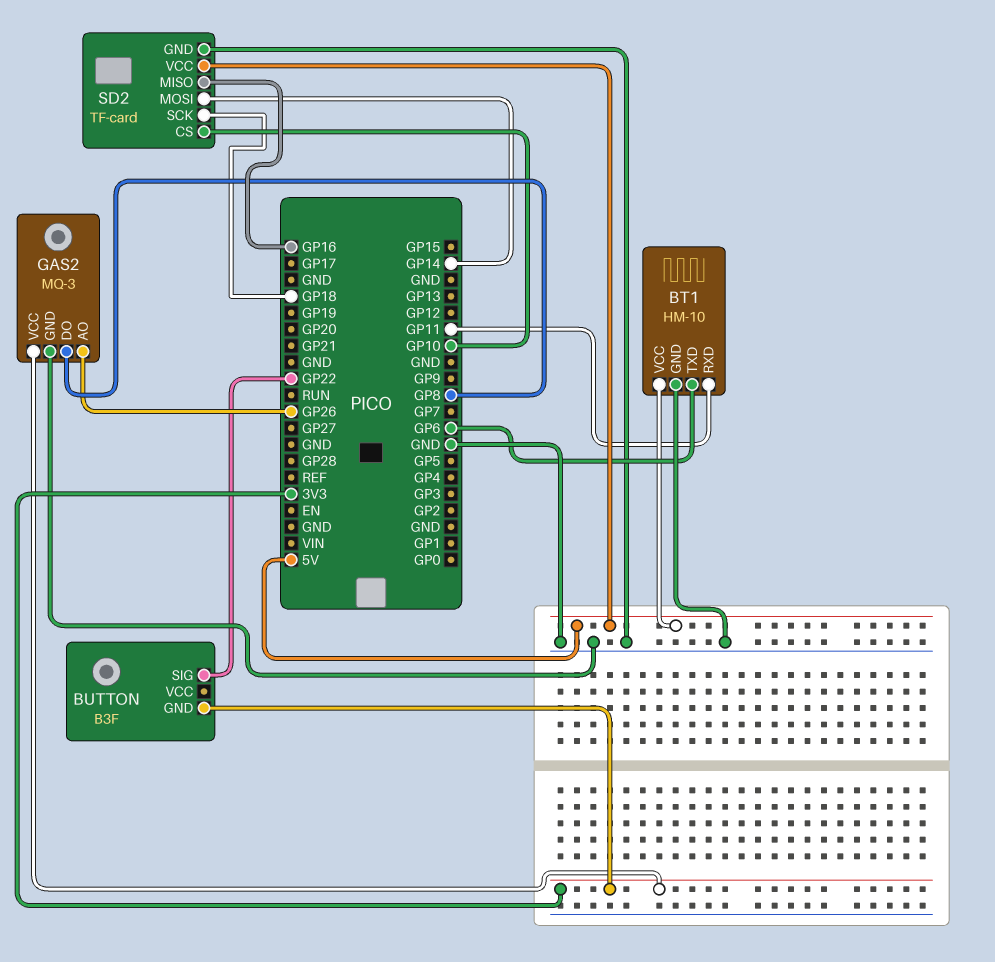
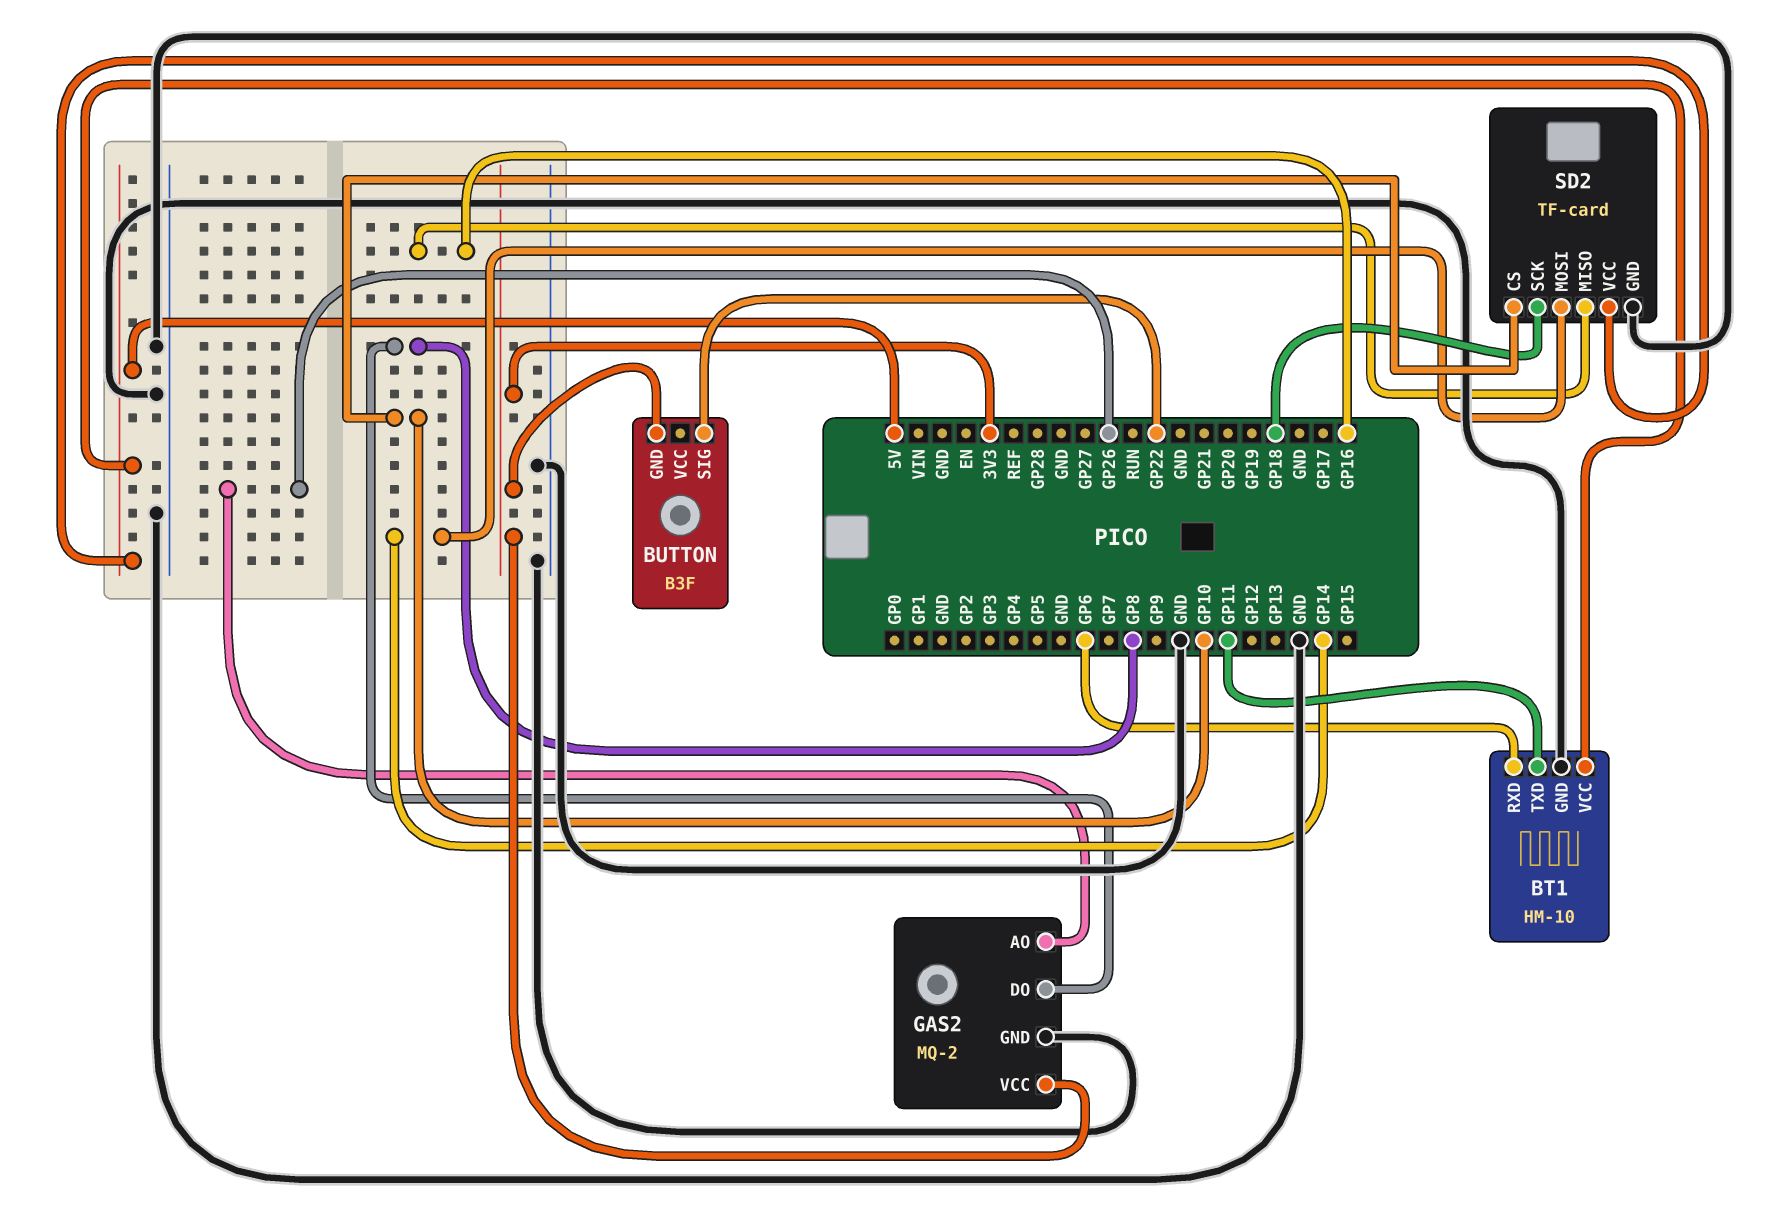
BT1 pin RXD: GP11 -> GP6
BT1 pin TXD: GP6 -> GP11
GAS2: MQ-3 -> MQ-2

